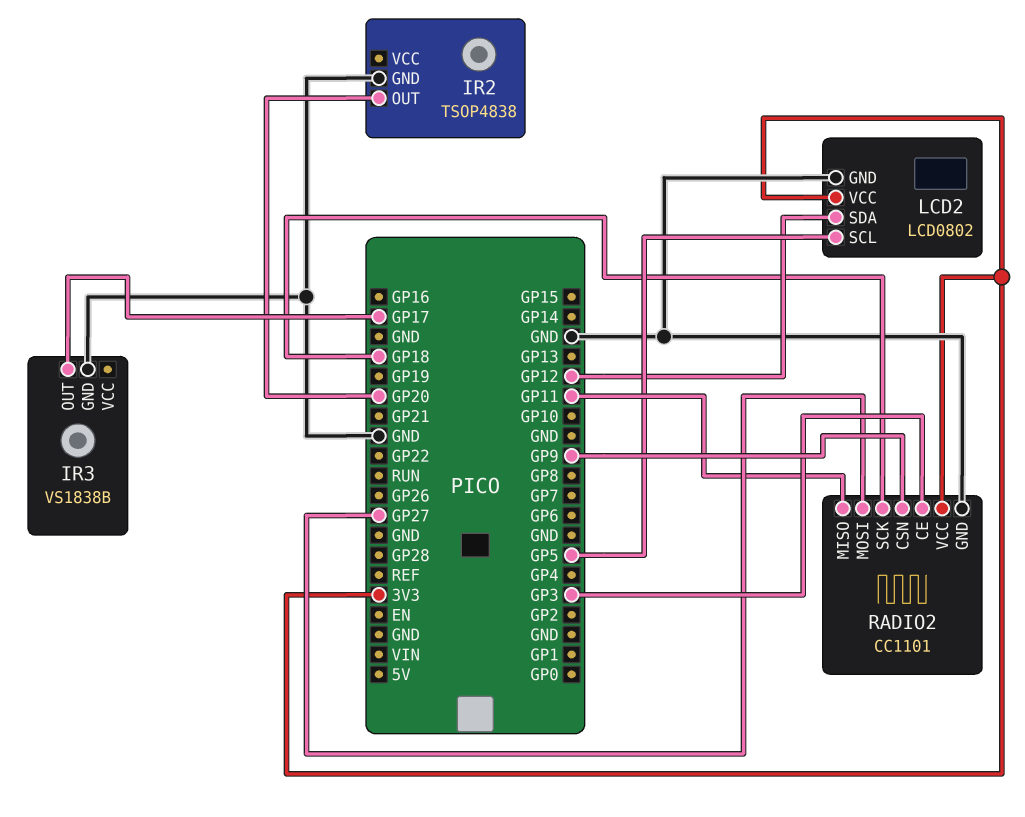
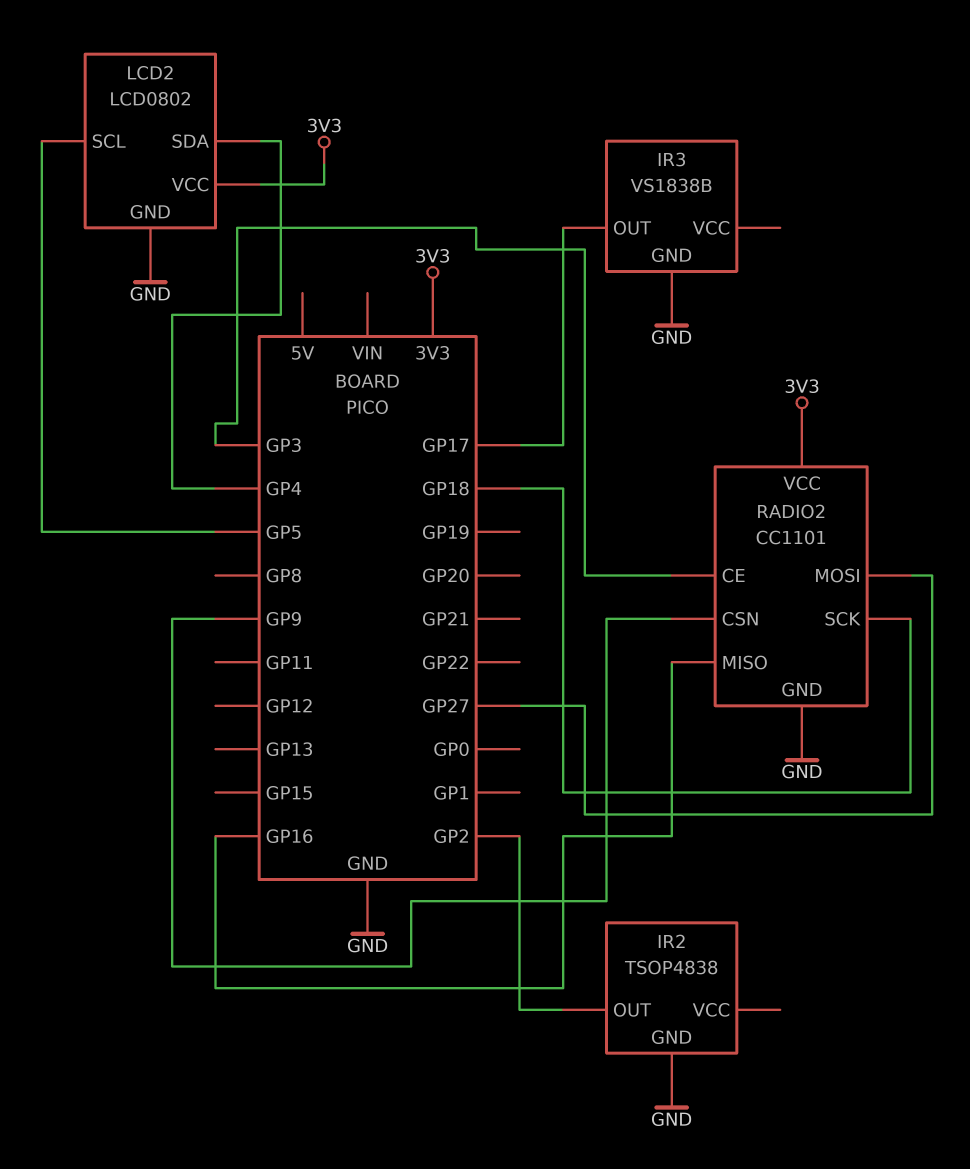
IR2 pin OUT: GP20 -> GP2
LCD2 pin SDA: GP12 -> GP4
RADIO2 pin MISO: GP11 -> GP16

